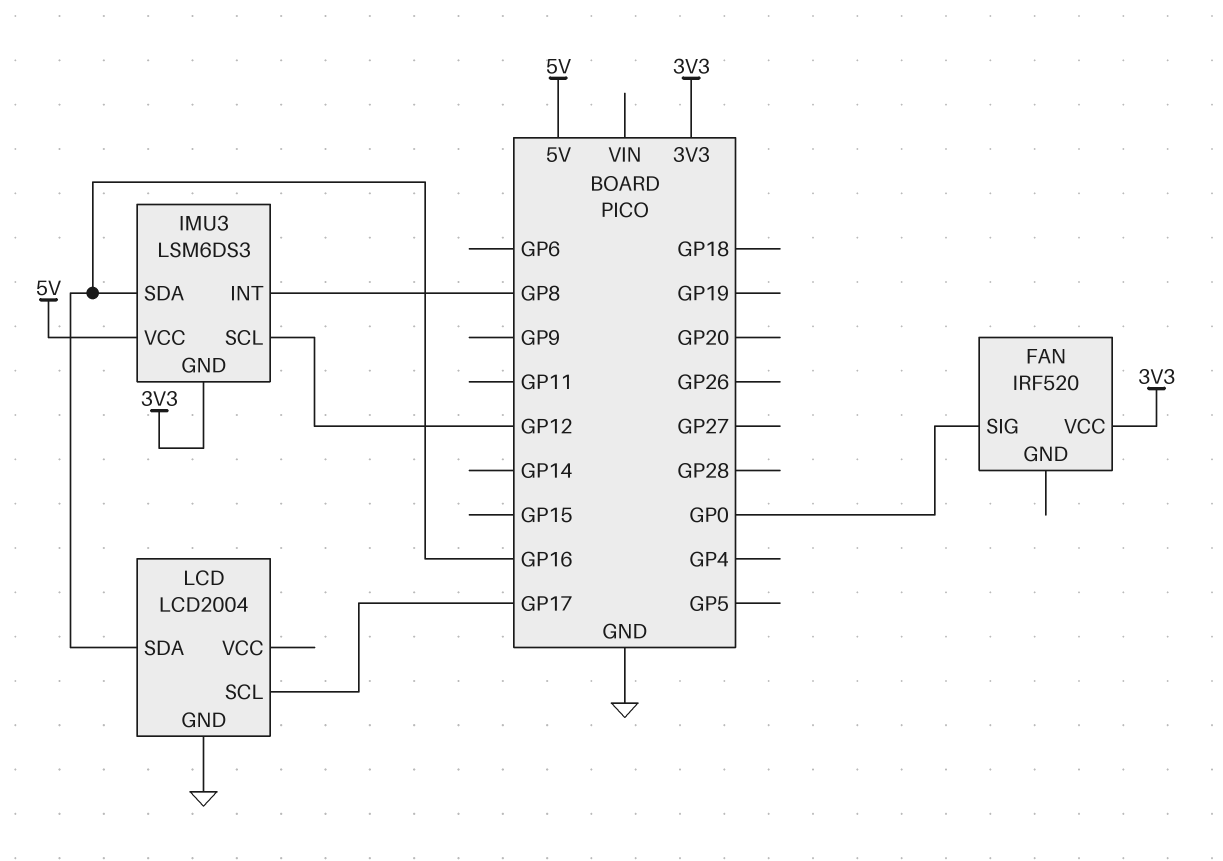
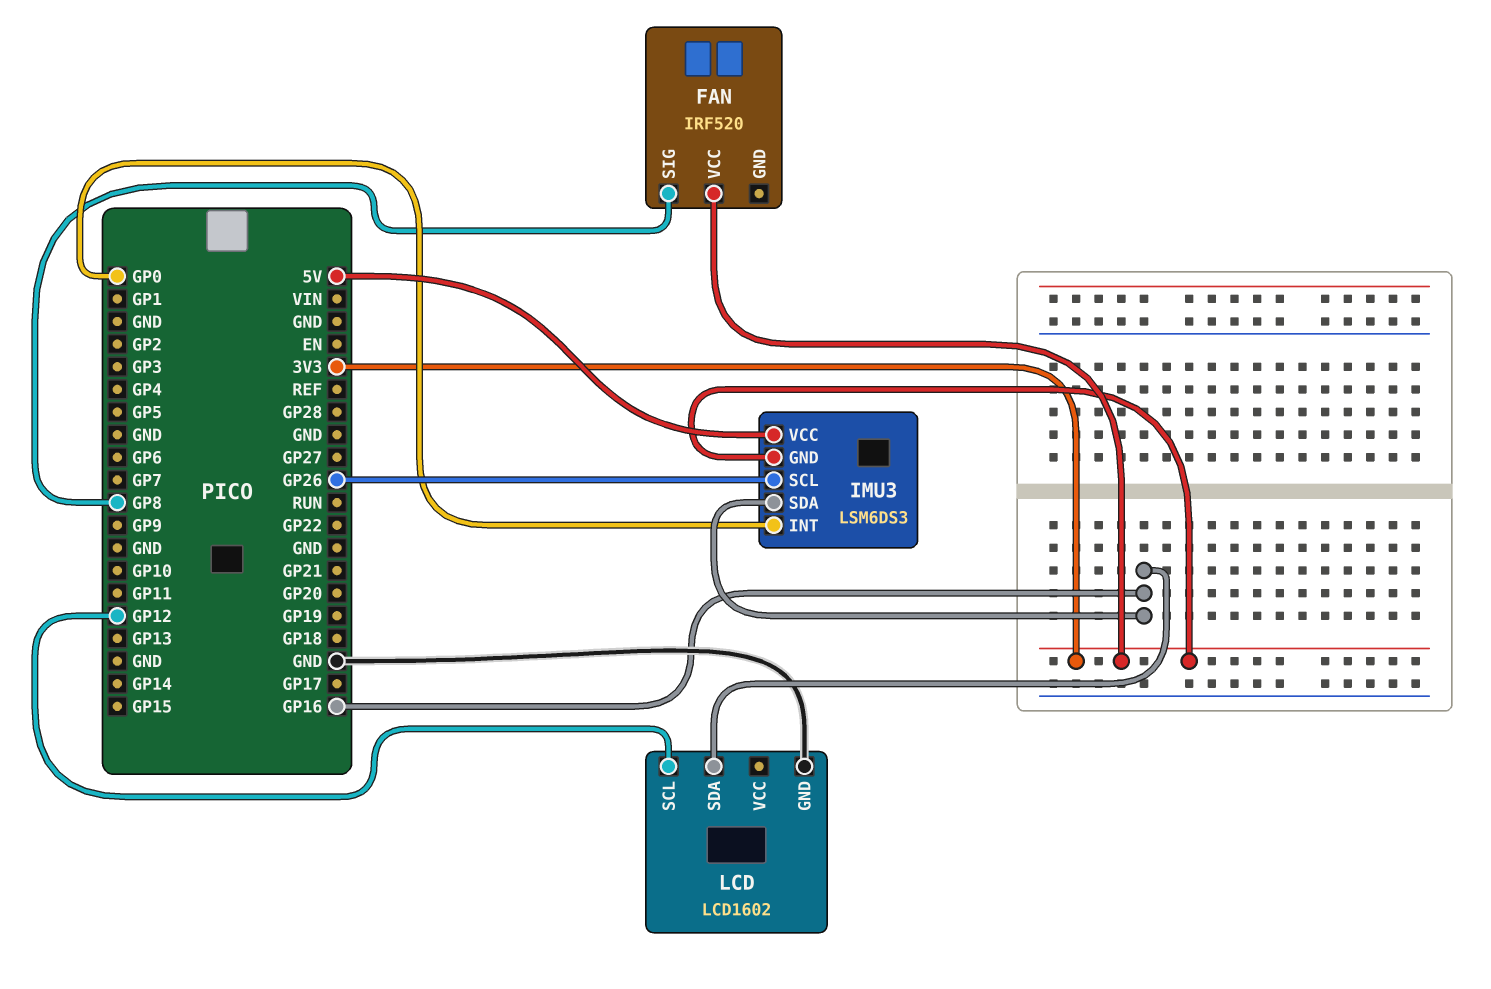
FAN pin SIG: GP0 -> GP8
IMU3 pin INT: GP8 -> GP0
IMU3 pin SCL: GP12 -> GP26
LCD: LCD2004 -> LCD1602
LCD pin SCL: GP17 -> GP12

